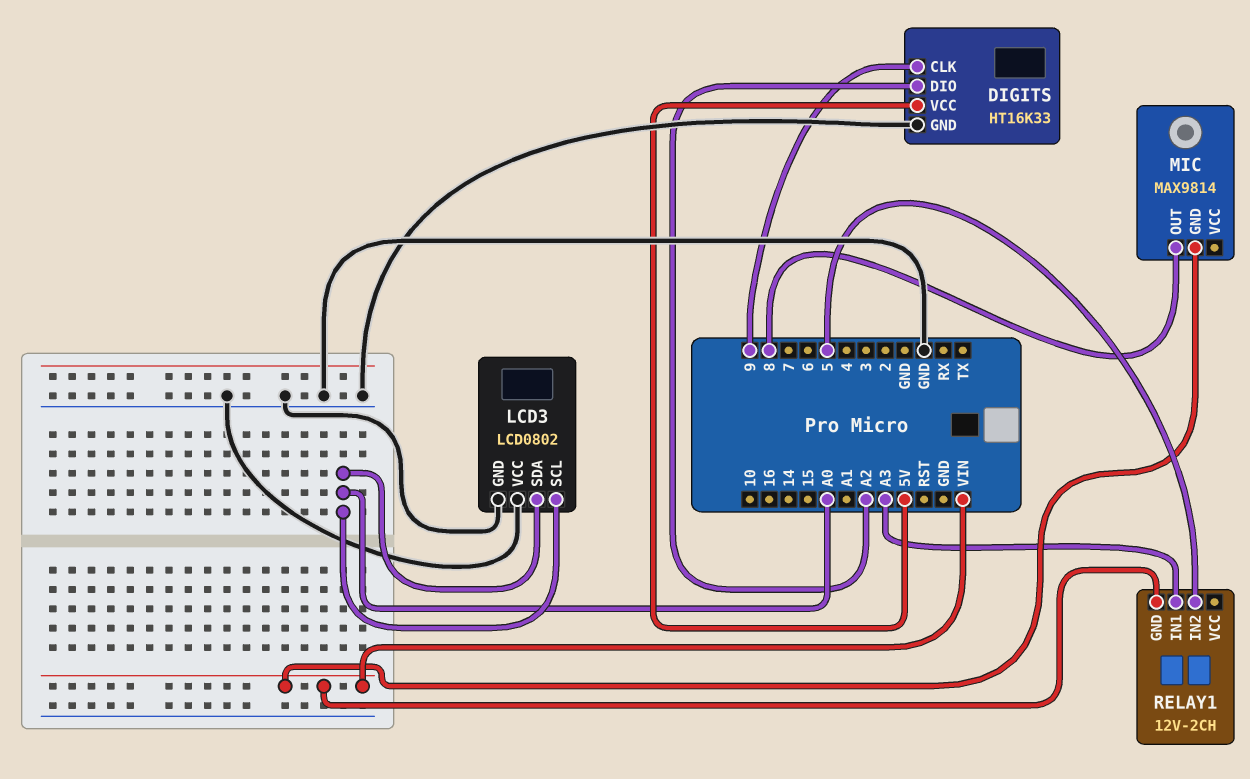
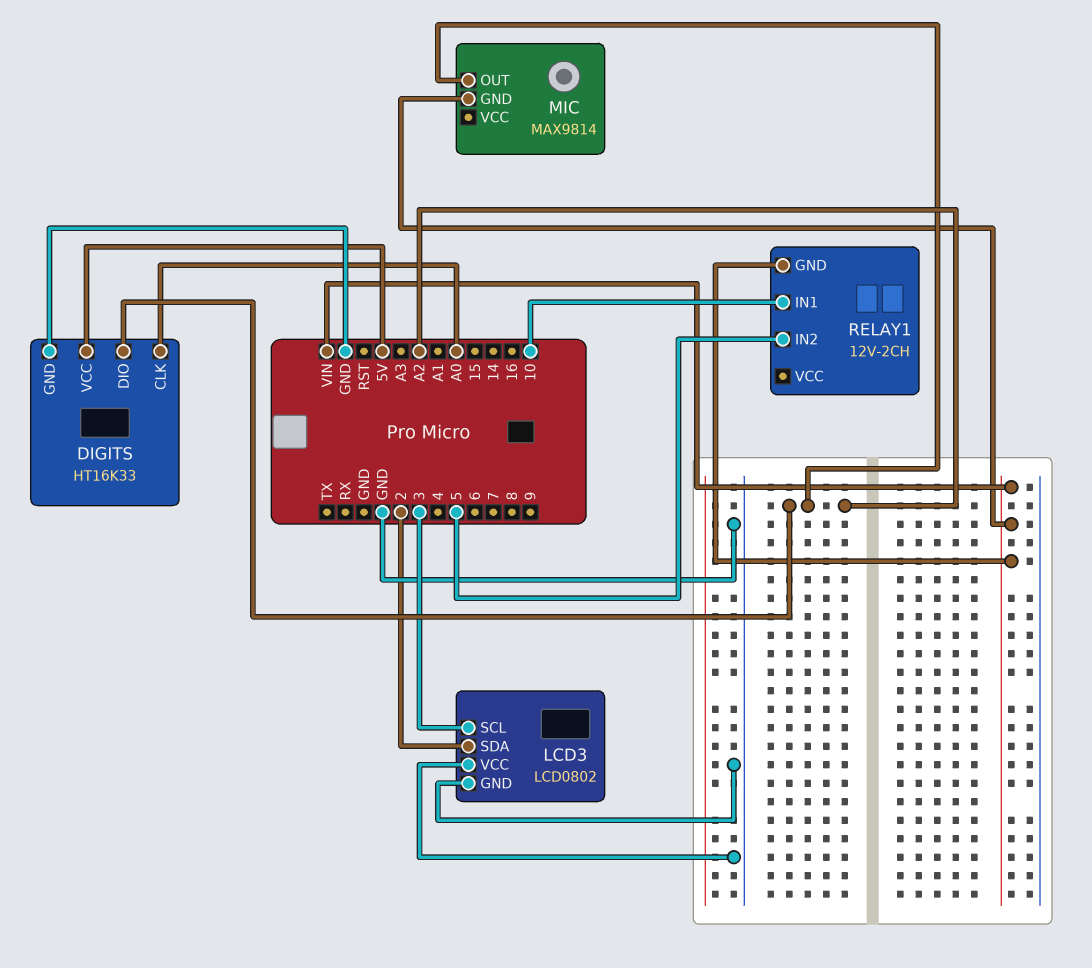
DIGITS pin CLK: 9 -> A0
LCD3 pin SCL: A0 -> 3
LCD3 pin SDA: A0 -> 2
MIC pin OUT: 8 -> A2
RELAY1 pin IN1: A3 -> 10

